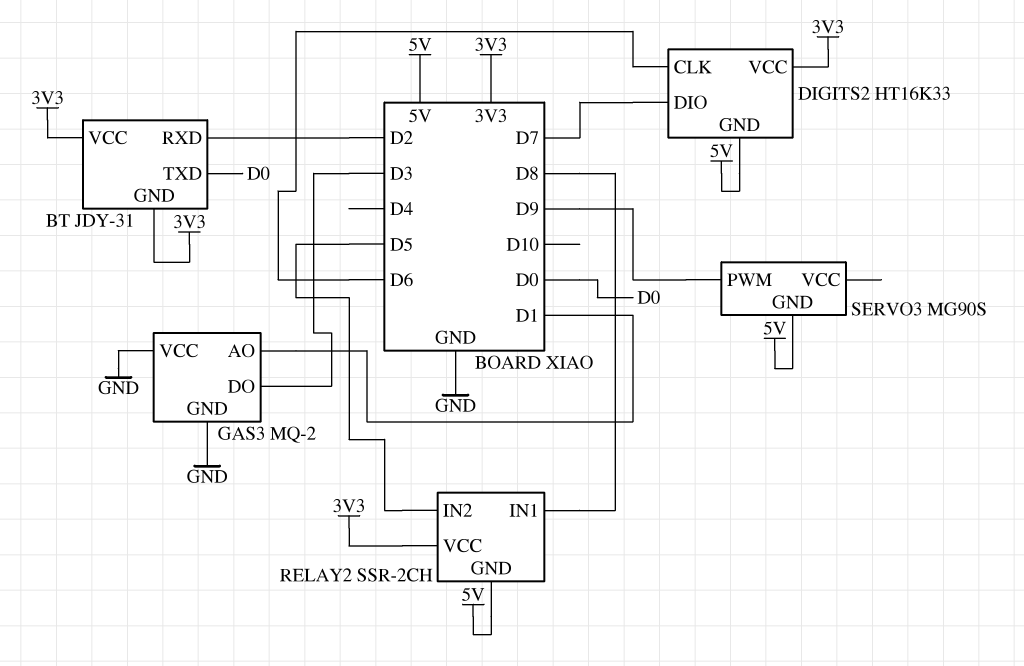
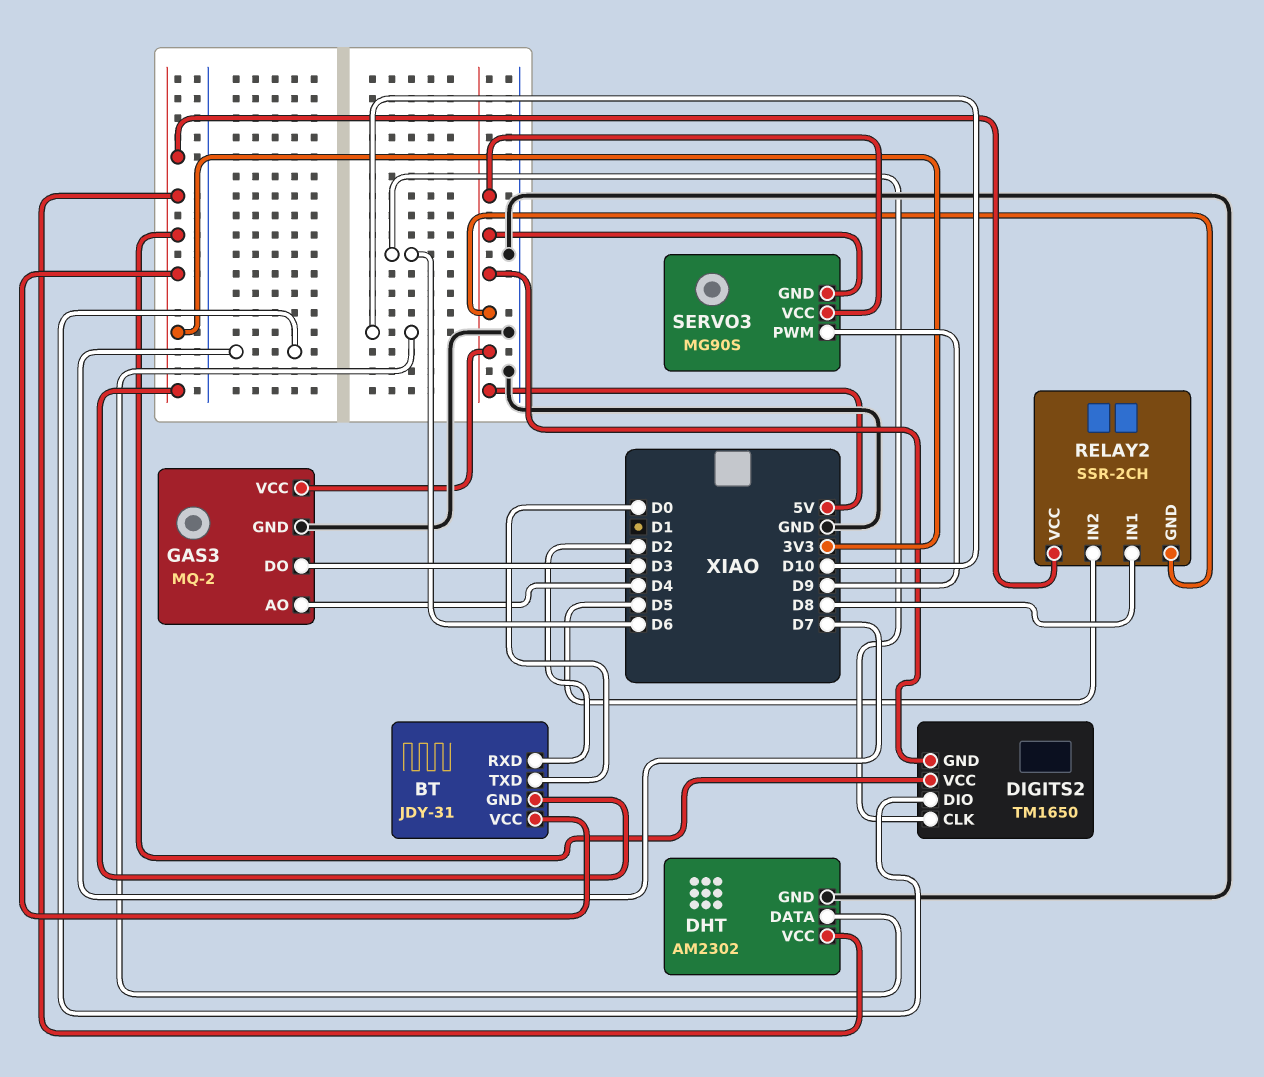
DHT: none -> AM2302
DHT pin DATA: none -> D10
DHT pin GND: none -> GND
DHT pin VCC: none -> 3V3
DIGITS2: HT16K33 -> TM1650
GAS3 pin AO: D1 -> D4
GAS3 pin VCC: GND -> 5V
SERVO3 pin VCC: none -> 5V

